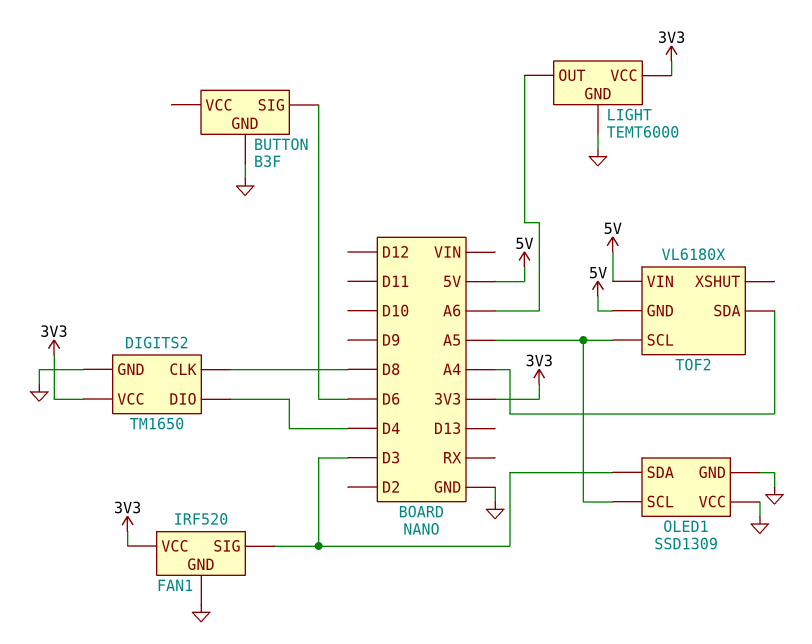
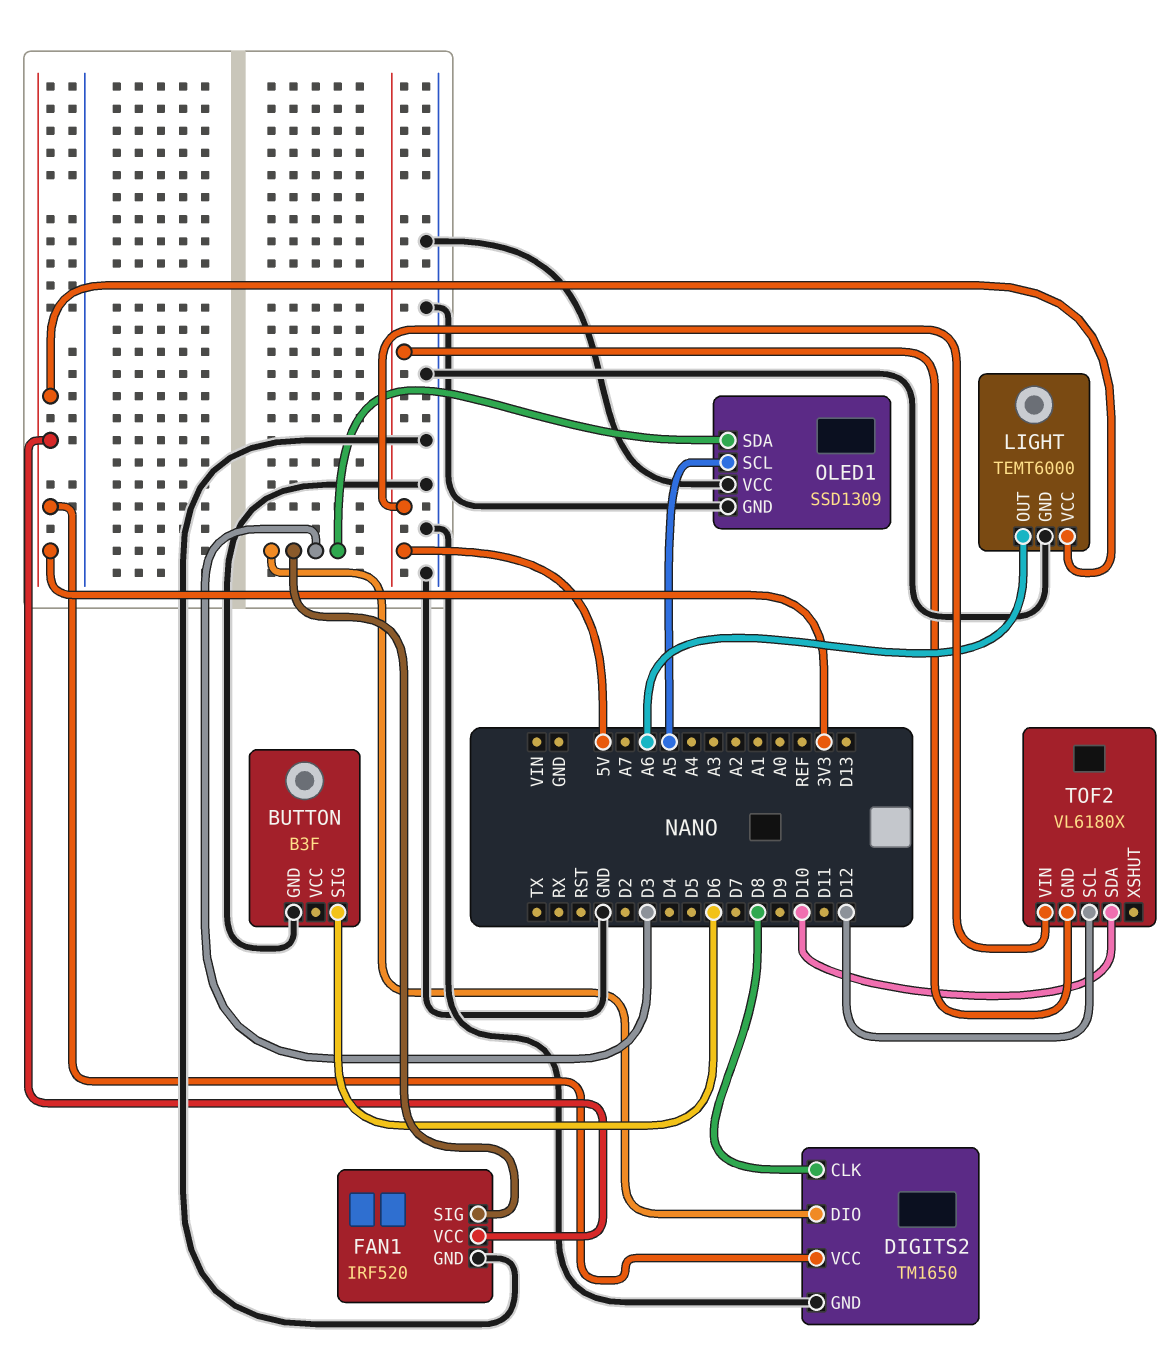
DIGITS2 pin DIO: D4 -> D3
TOF2 pin SCL: A5 -> D12
TOF2 pin SDA: A4 -> D10

